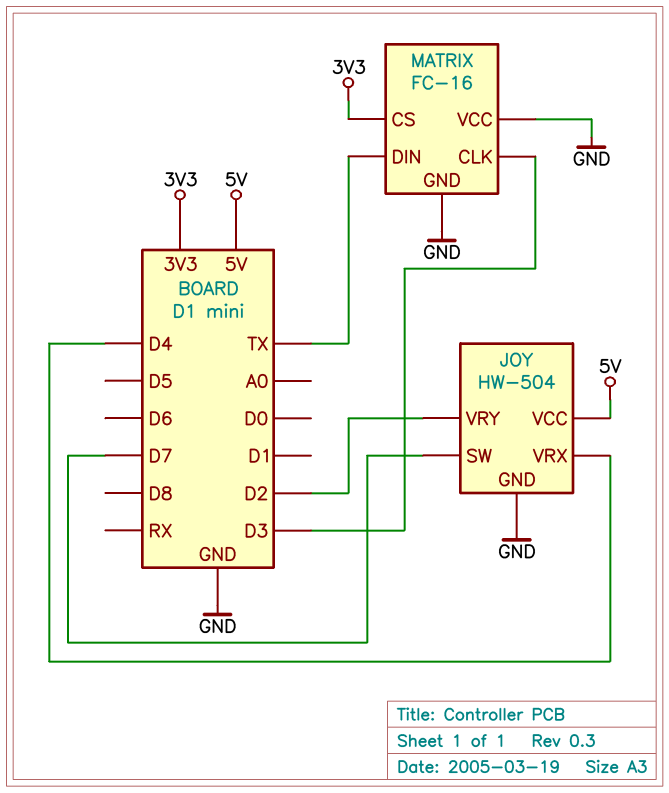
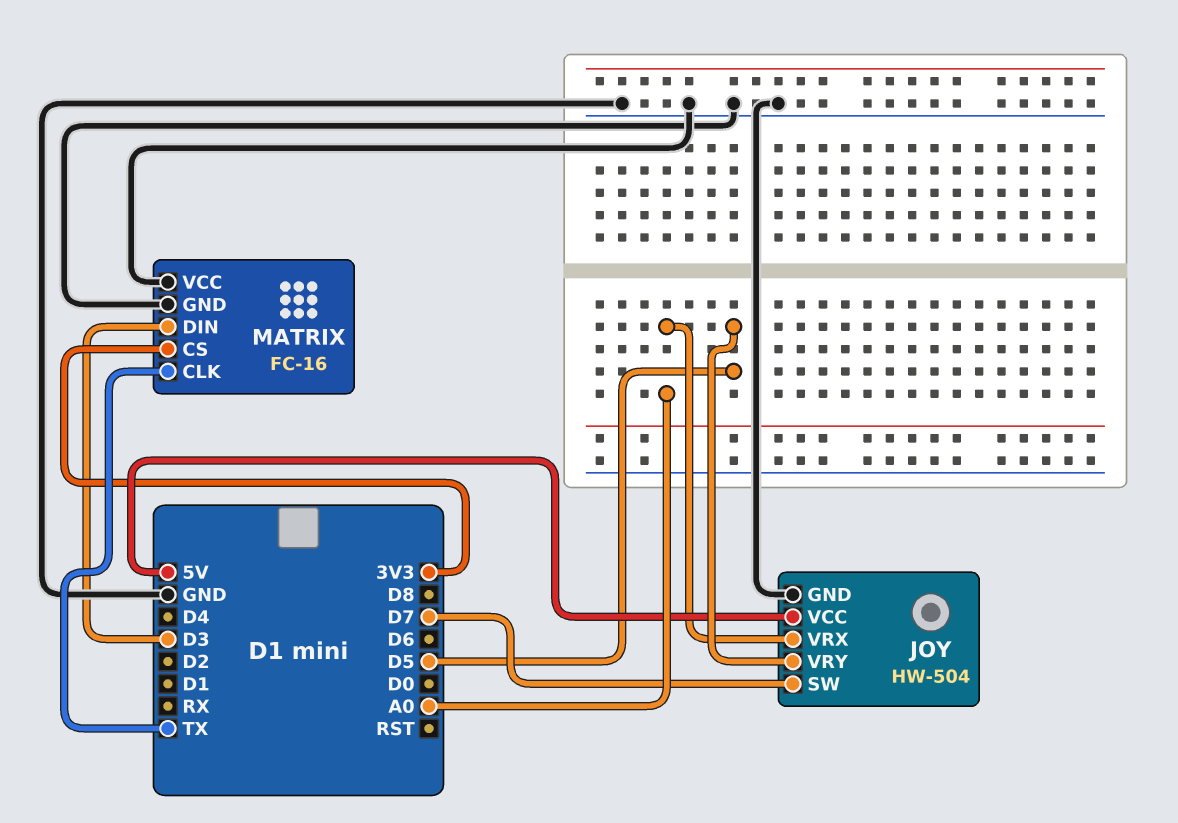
JOY pin VRX: D4 -> A0
JOY pin VRY: D2 -> D5
MATRIX pin CLK: D3 -> TX
MATRIX pin DIN: TX -> D3

